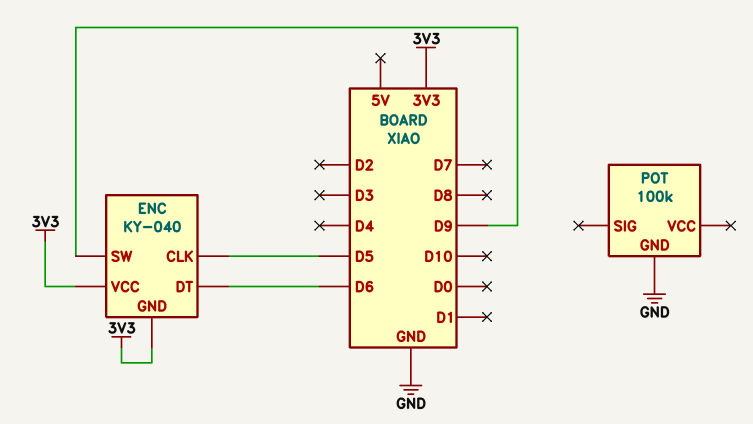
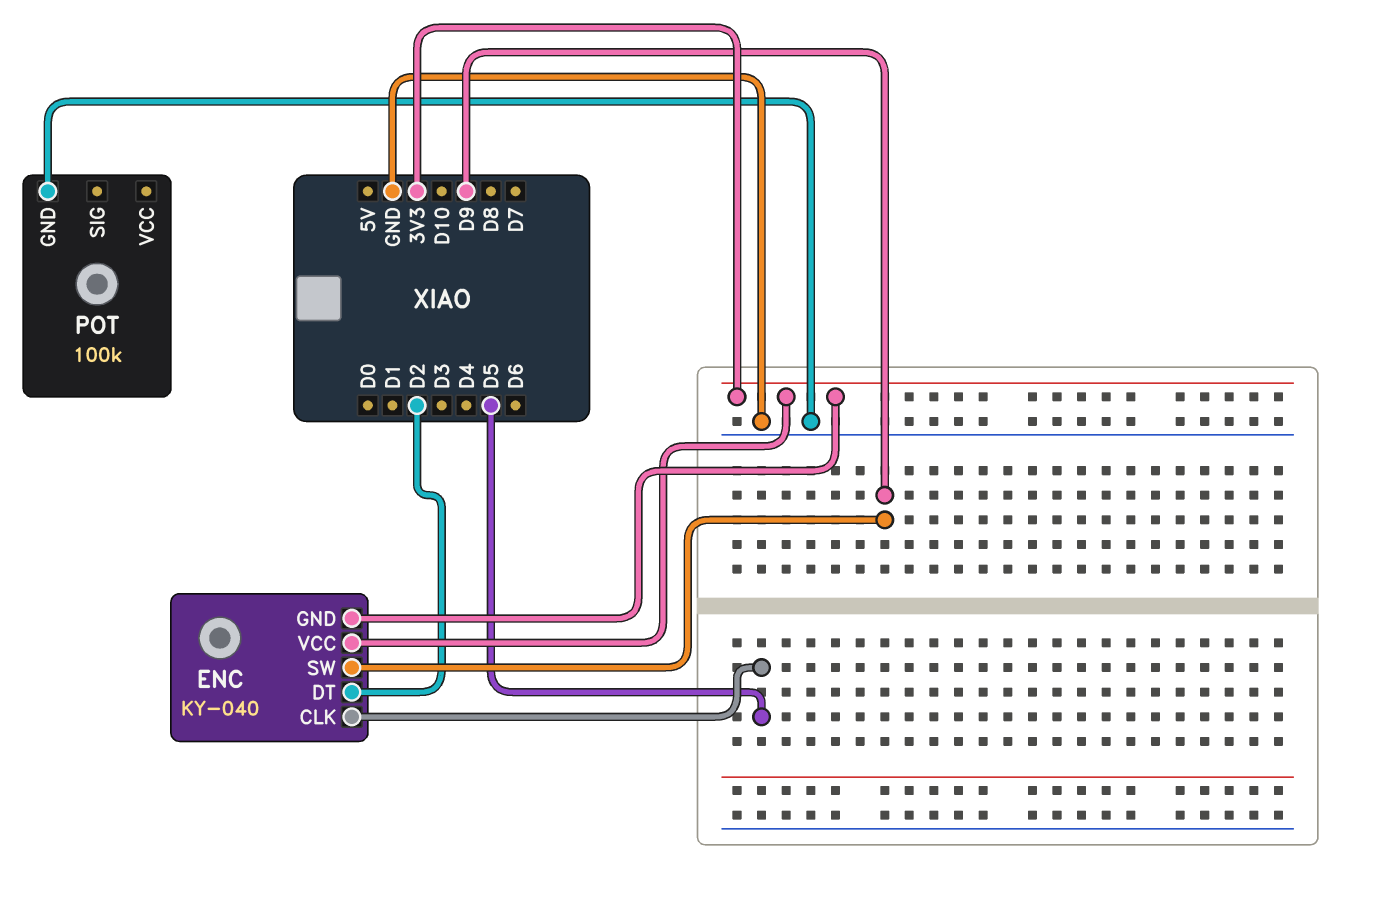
ENC pin DT: D6 -> D2

